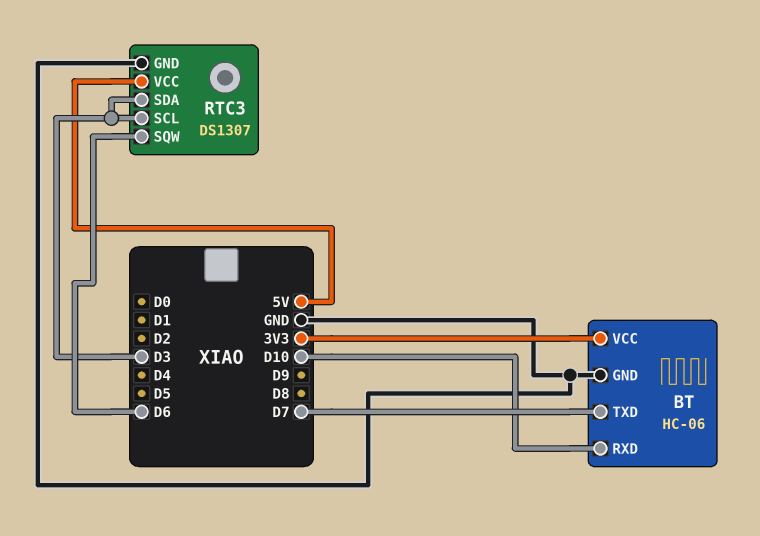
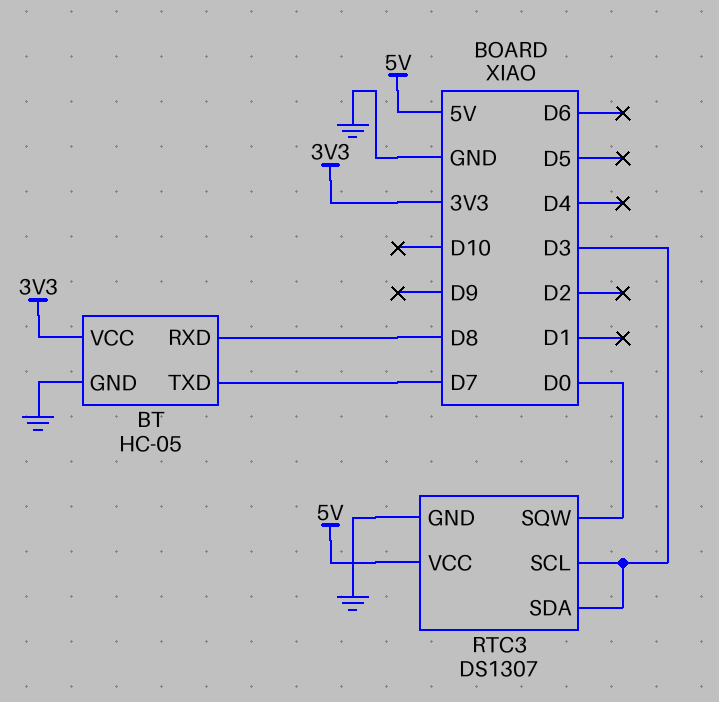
BT: HC-06 -> HC-05
BT pin RXD: D10 -> D8
RTC3 pin SQW: D6 -> D0

